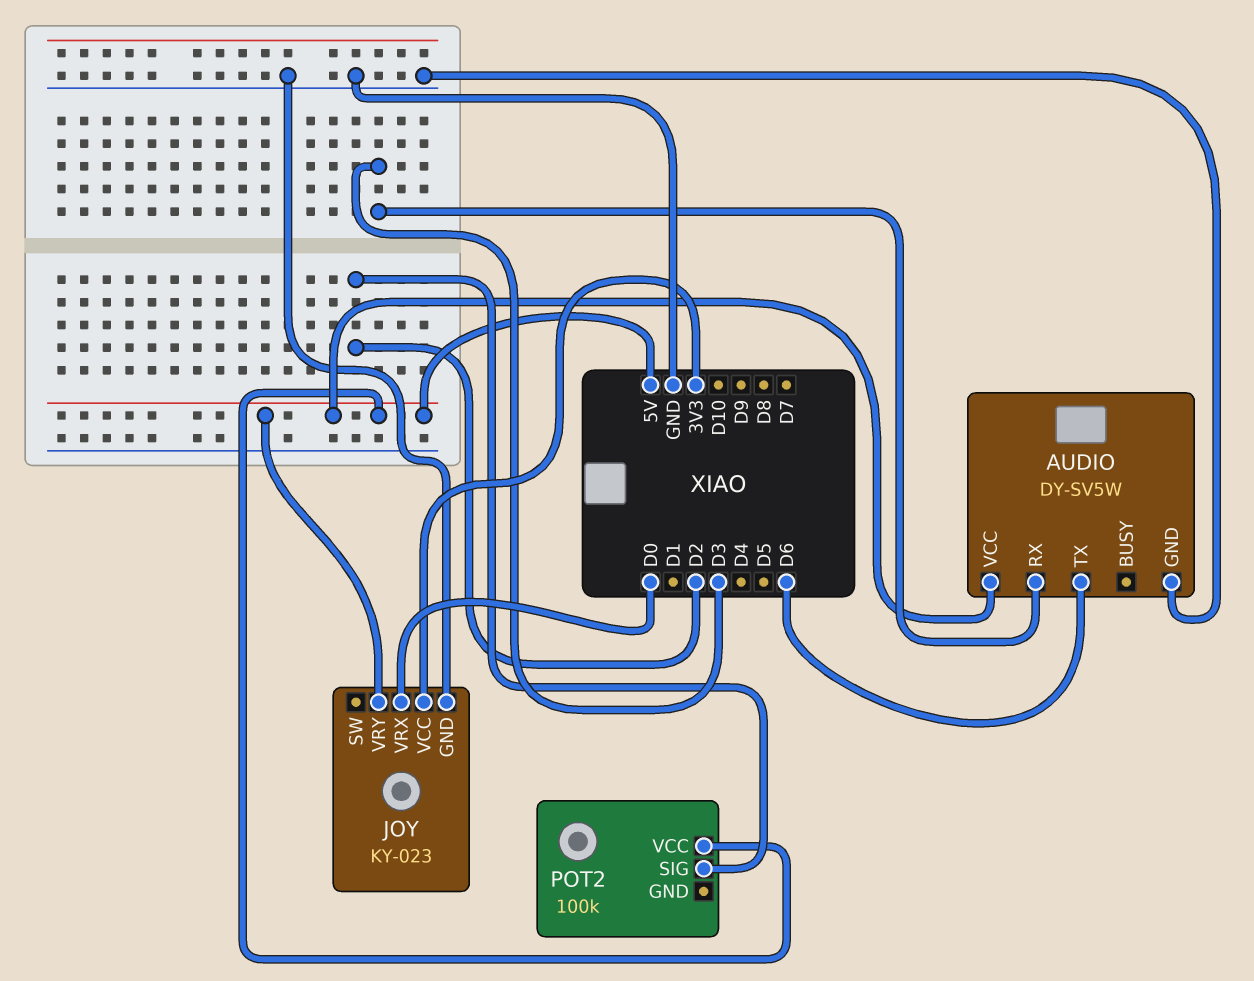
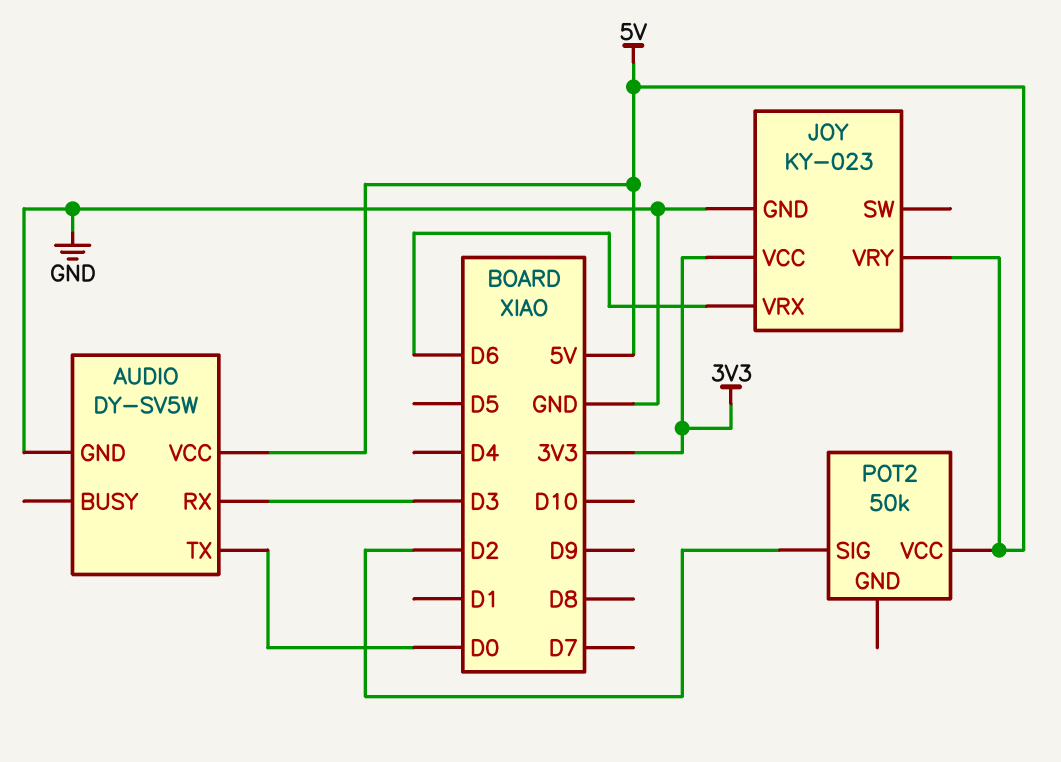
AUDIO pin TX: D6 -> D0
JOY pin VRX: D0 -> D6
POT2: 100k -> 50k

